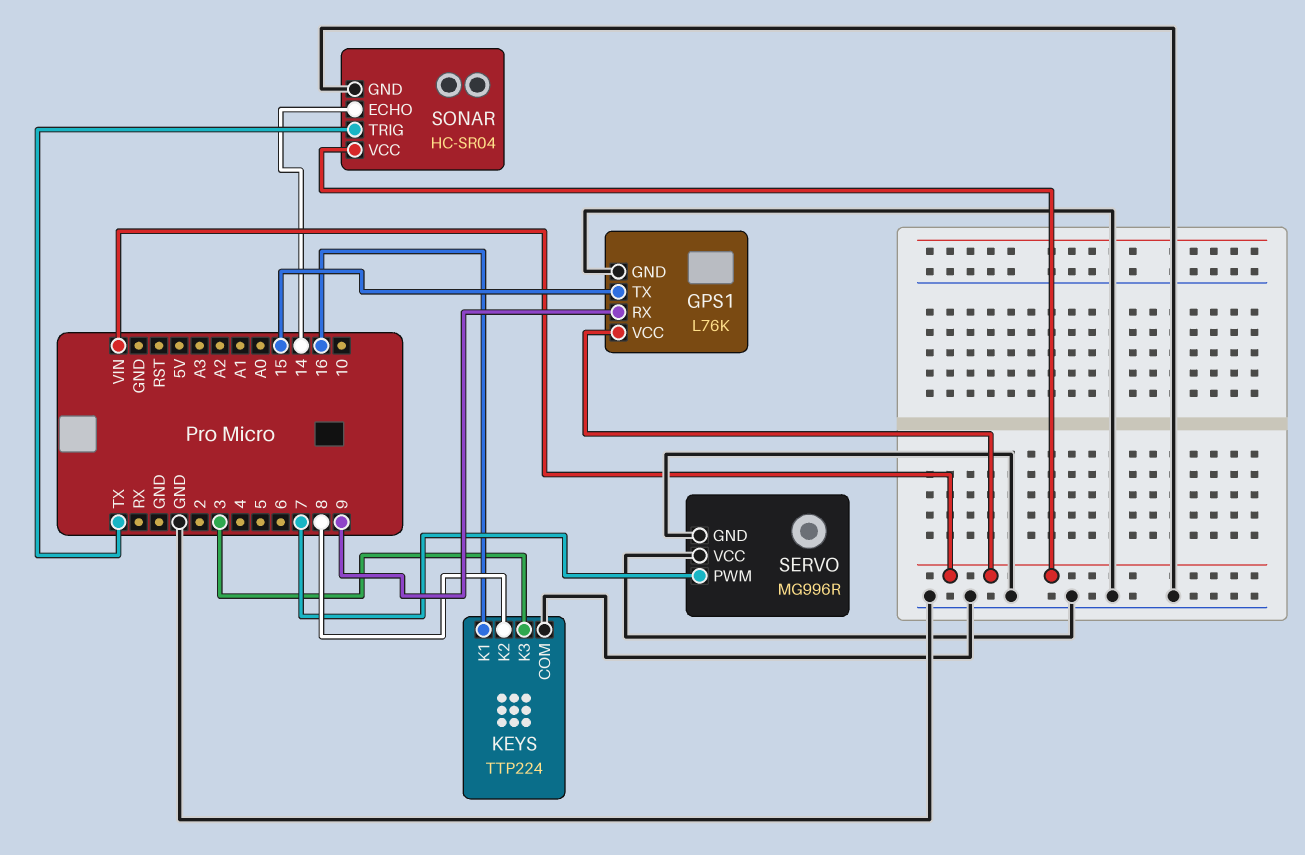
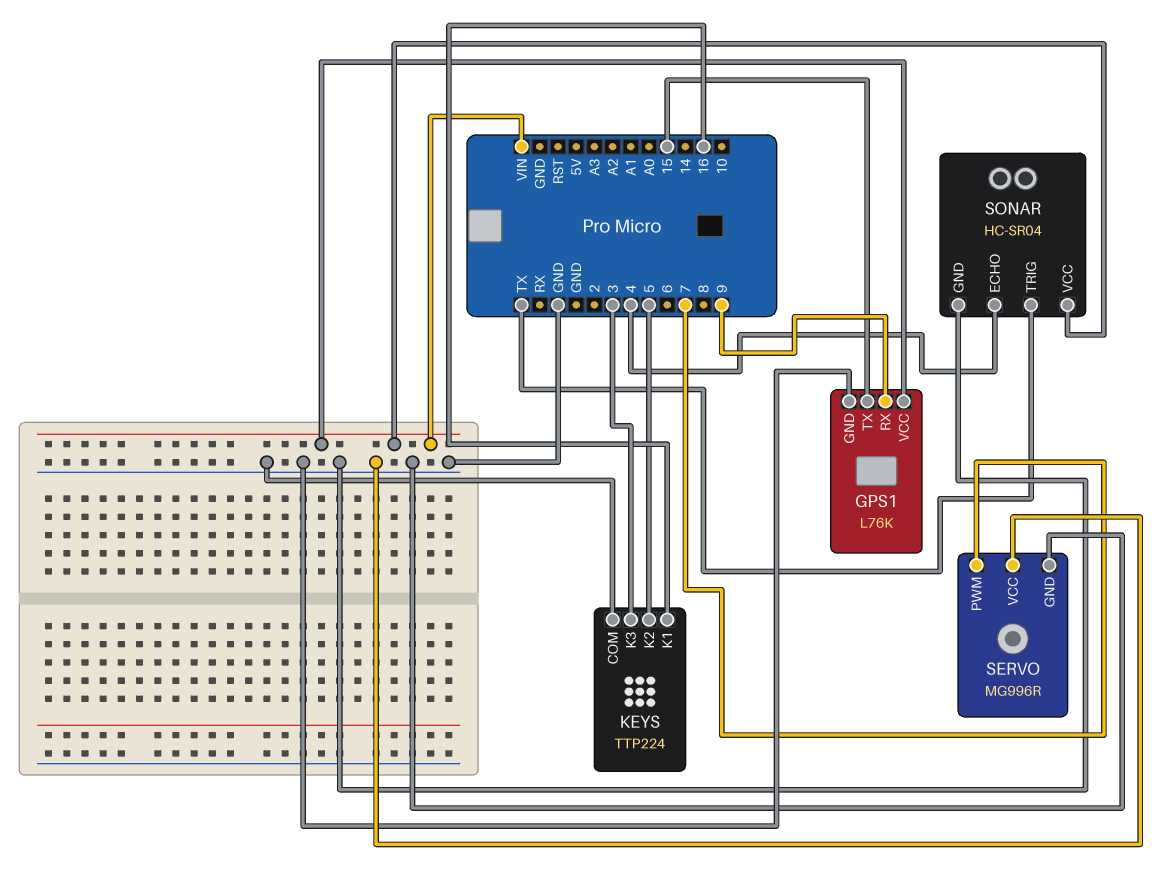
KEYS pin K2: 8 -> 5
SONAR pin ECHO: 14 -> 4

